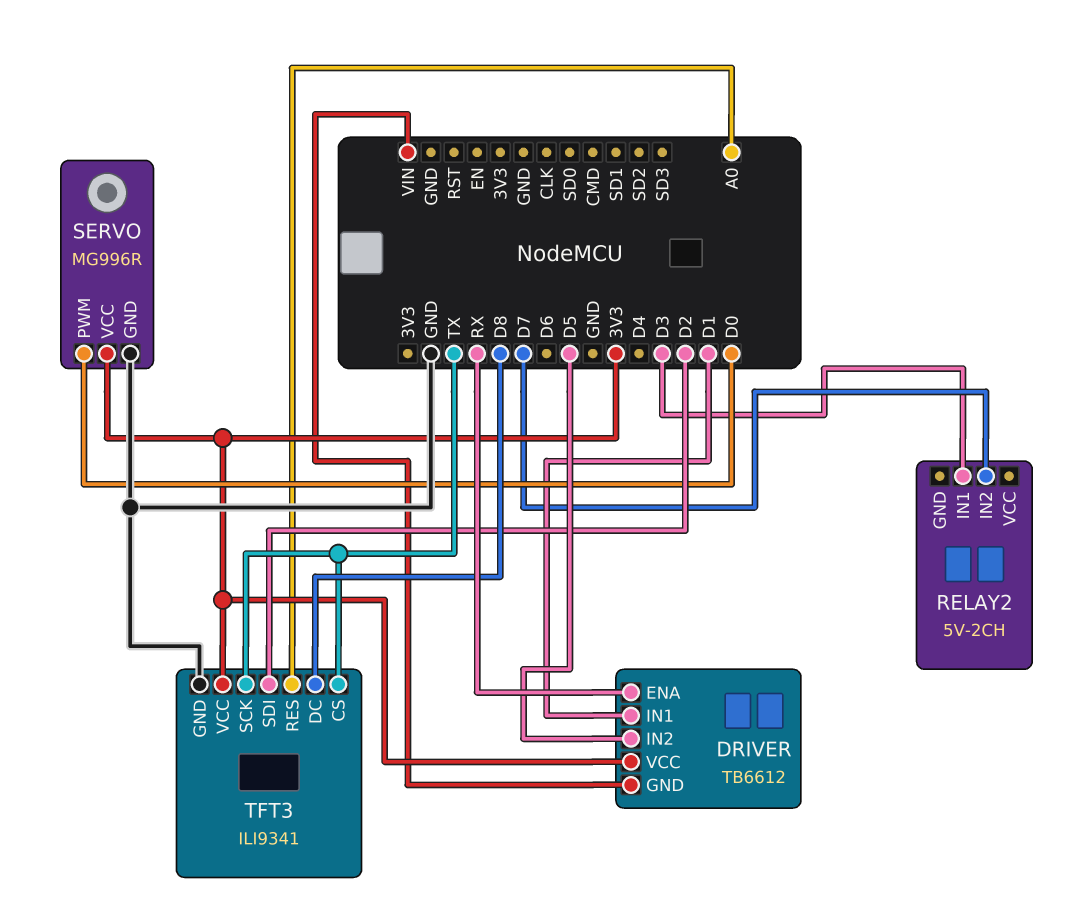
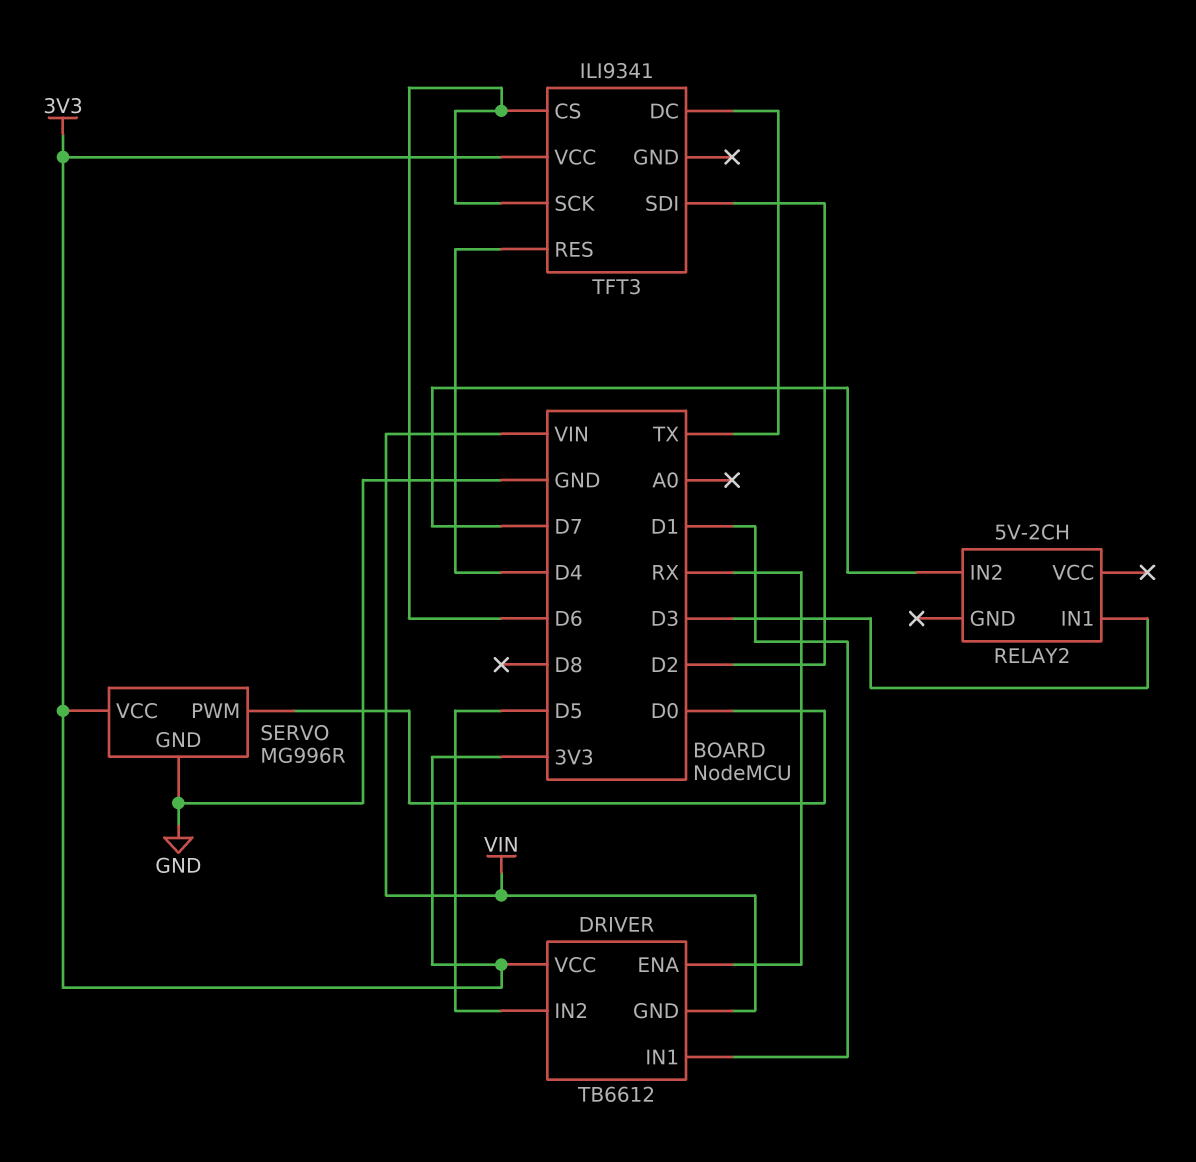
TFT3 pin CS: TX -> D6
TFT3 pin DC: D8 -> TX
TFT3 pin GND: GND -> none
TFT3 pin RES: A0 -> D4
TFT3 pin SCK: TX -> D6

